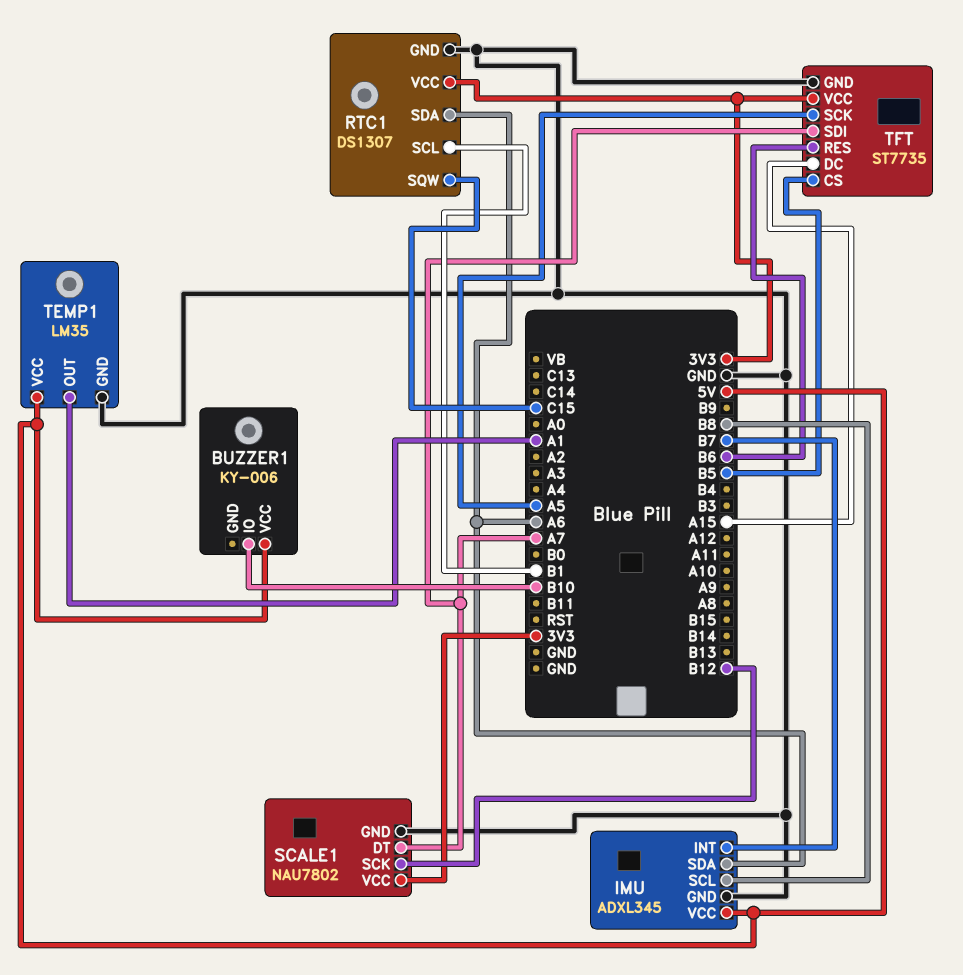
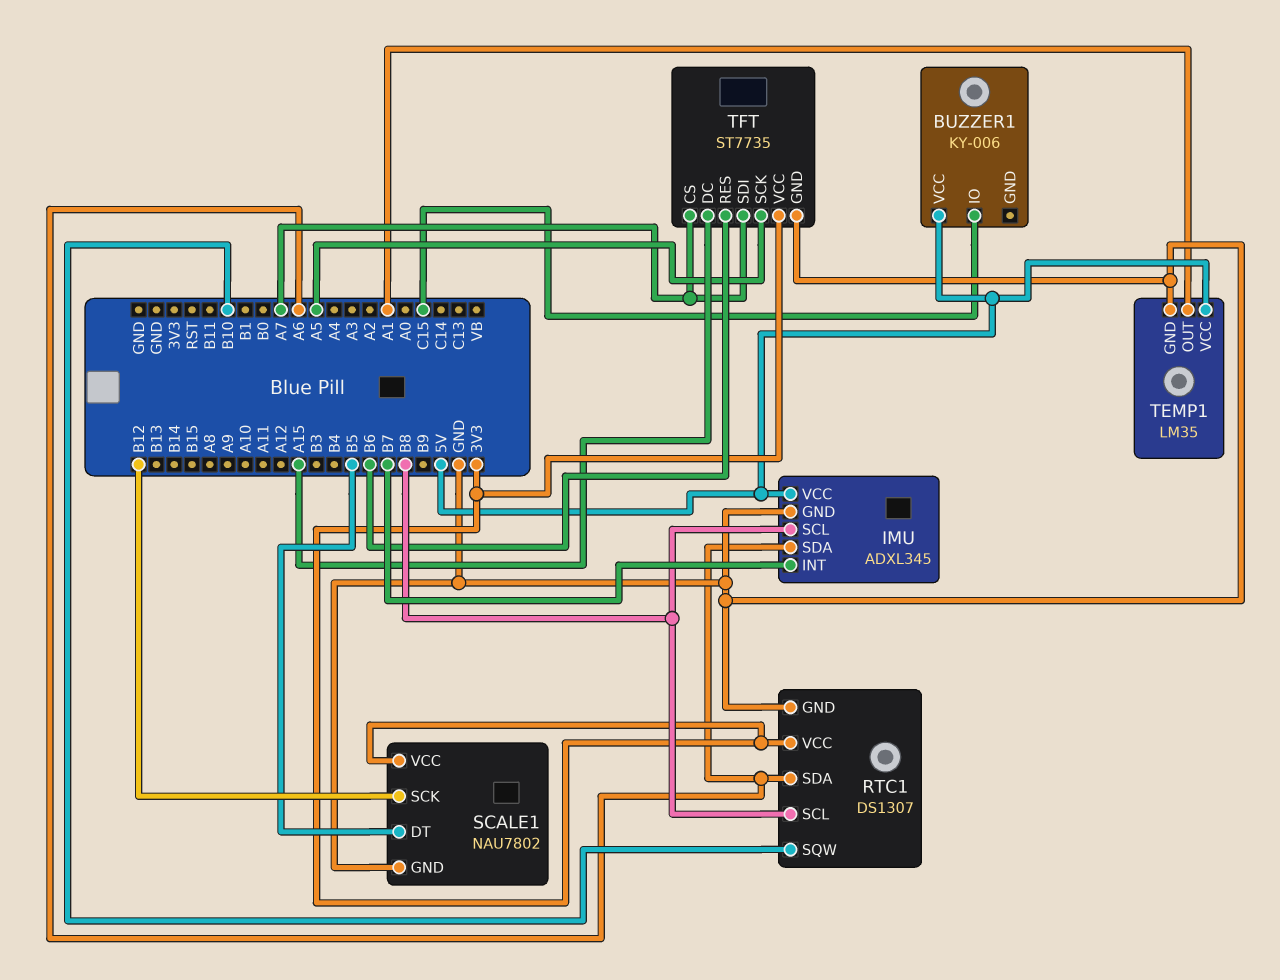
BUZZER1 pin IO: B10 -> C15
RTC1 pin SCL: B1 -> B8
RTC1 pin SQW: C15 -> B10
SCALE1 pin DT: A7 -> B5
TFT pin CS: B5 -> A7

